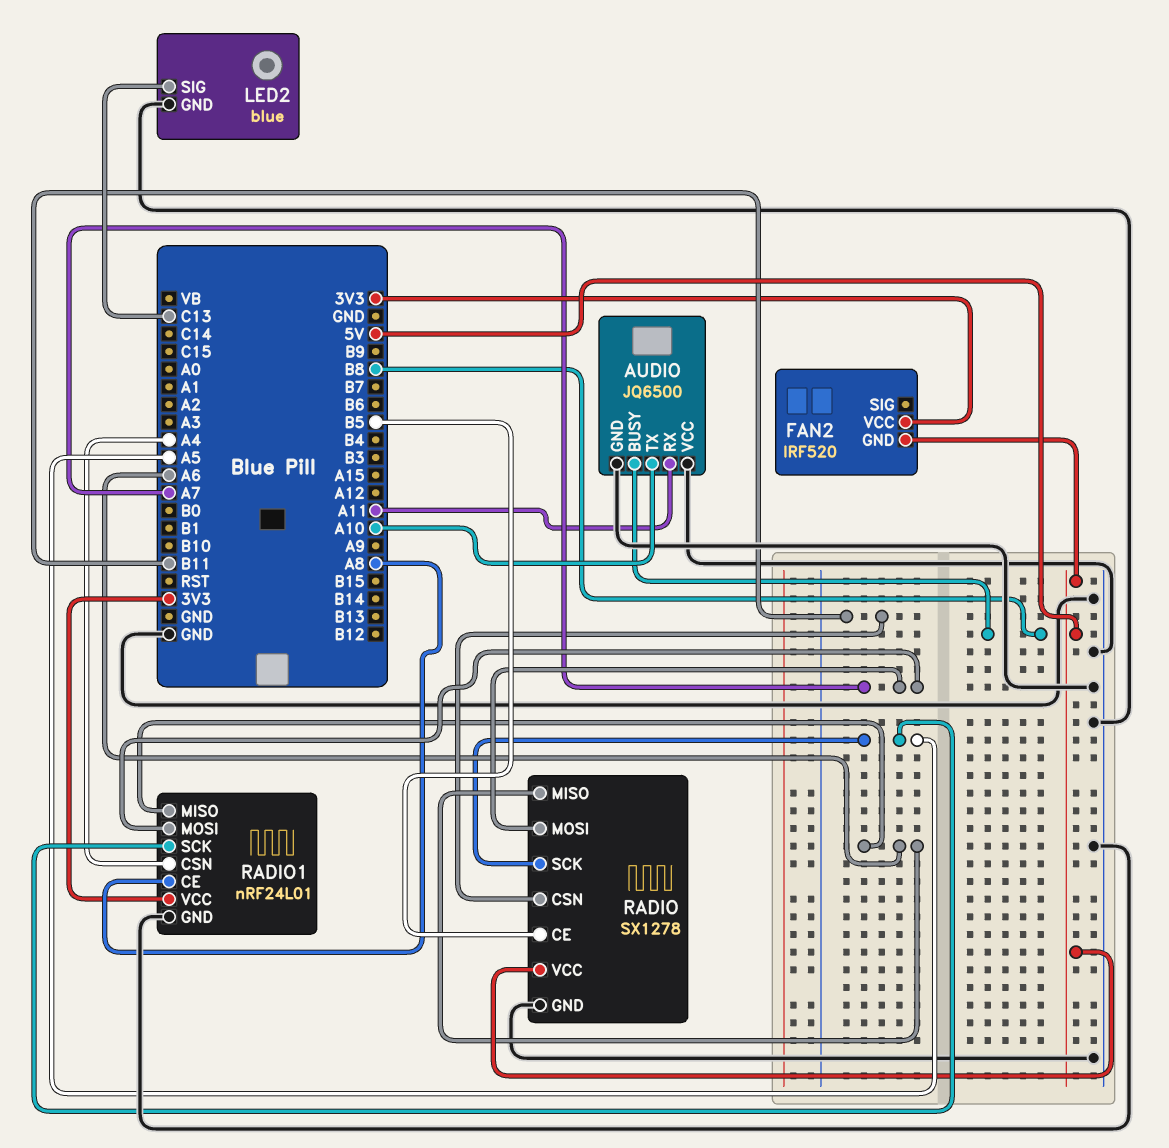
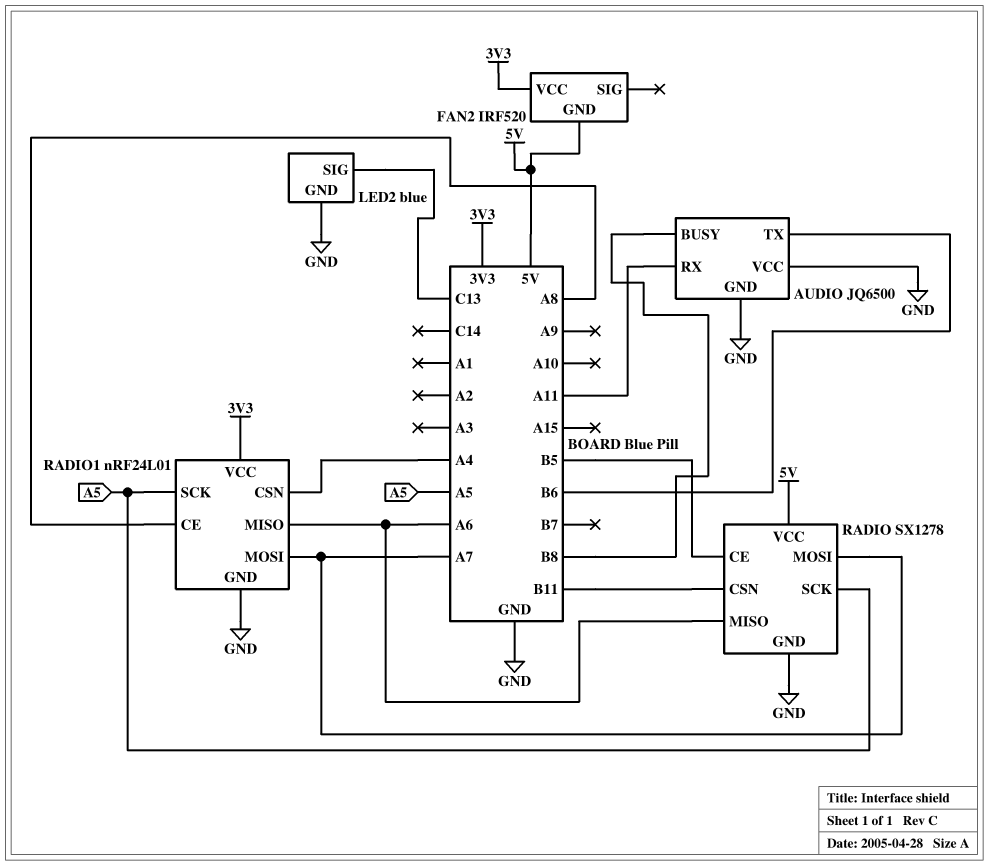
AUDIO pin TX: A10 -> B6

